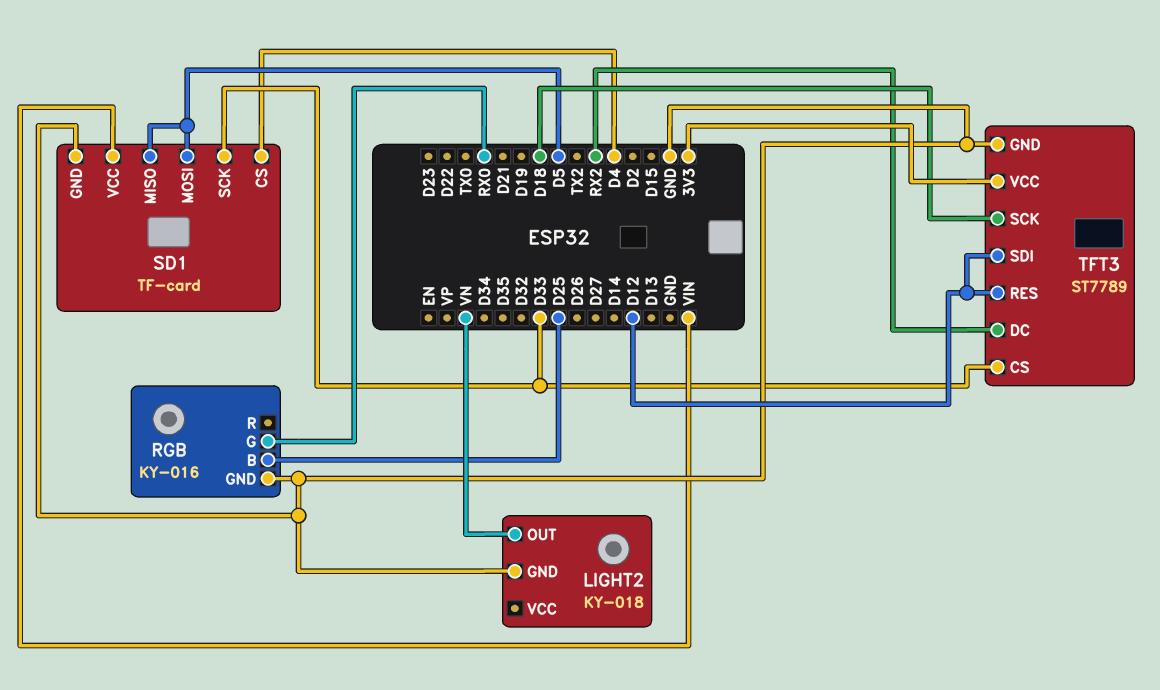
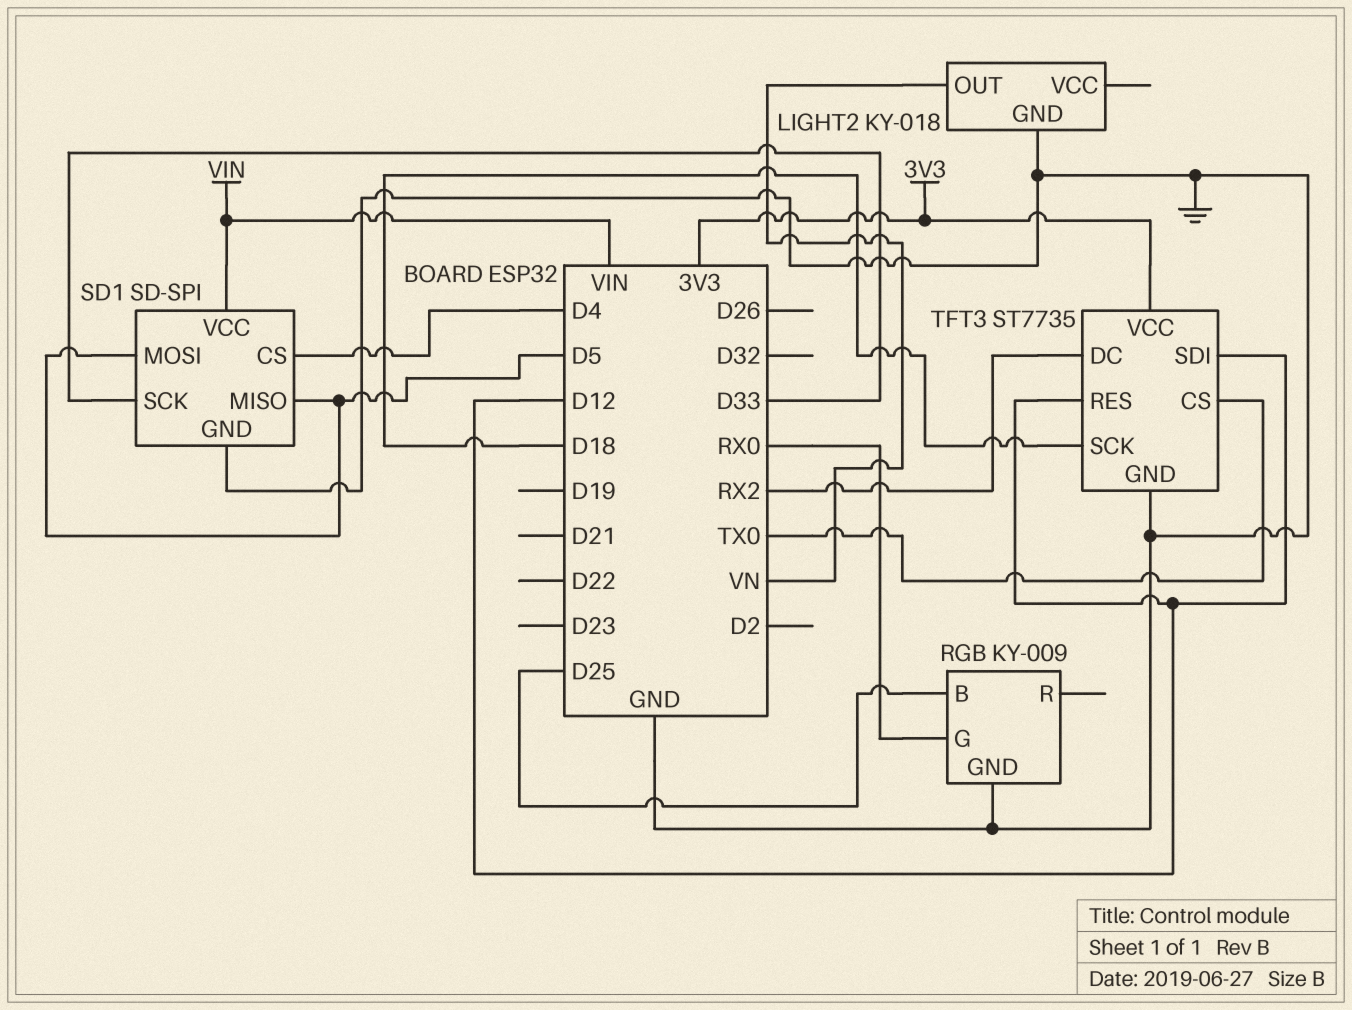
RGB: KY-016 -> KY-009
SD1: TF-card -> SD-SPI
TFT3: ST7789 -> ST7735
TFT3 pin CS: D33 -> TX0

